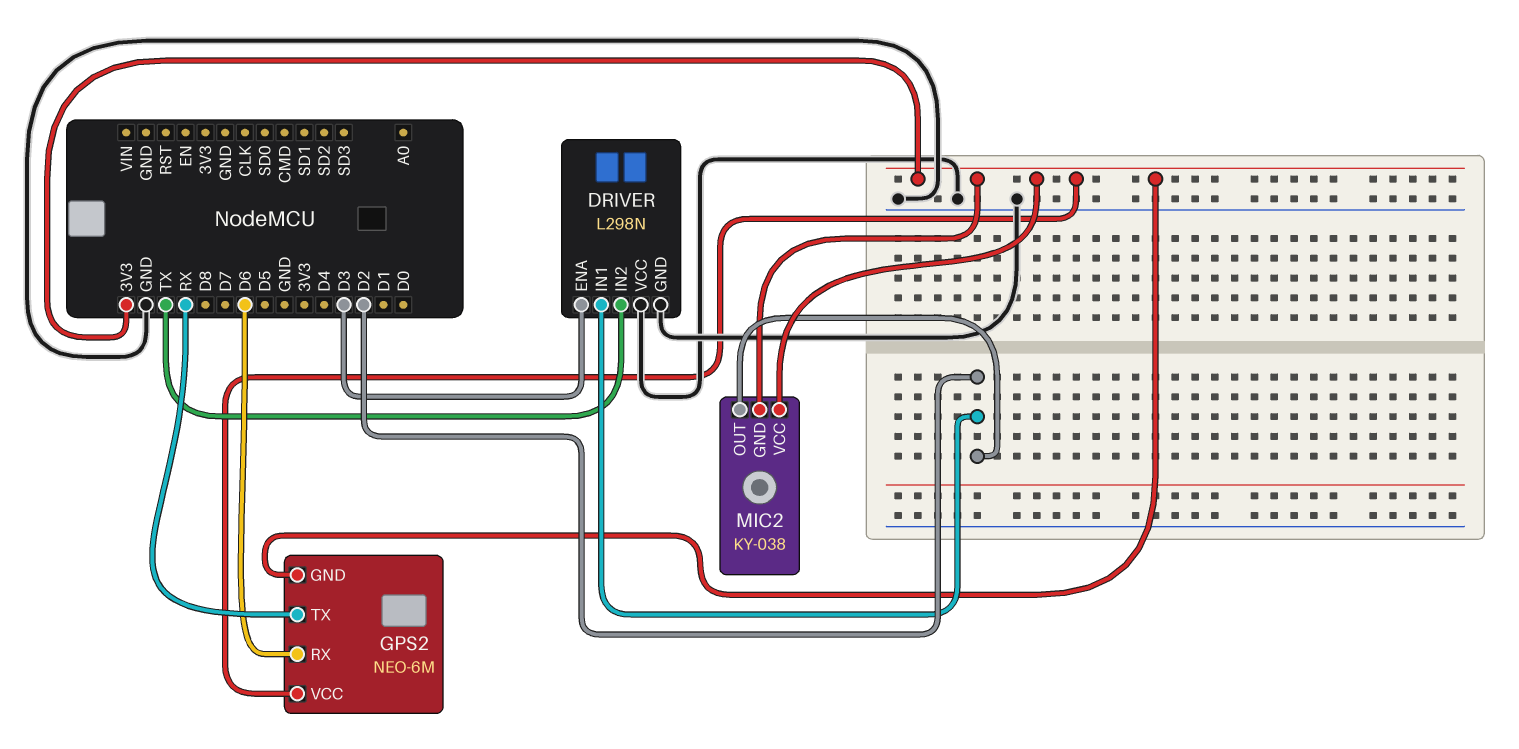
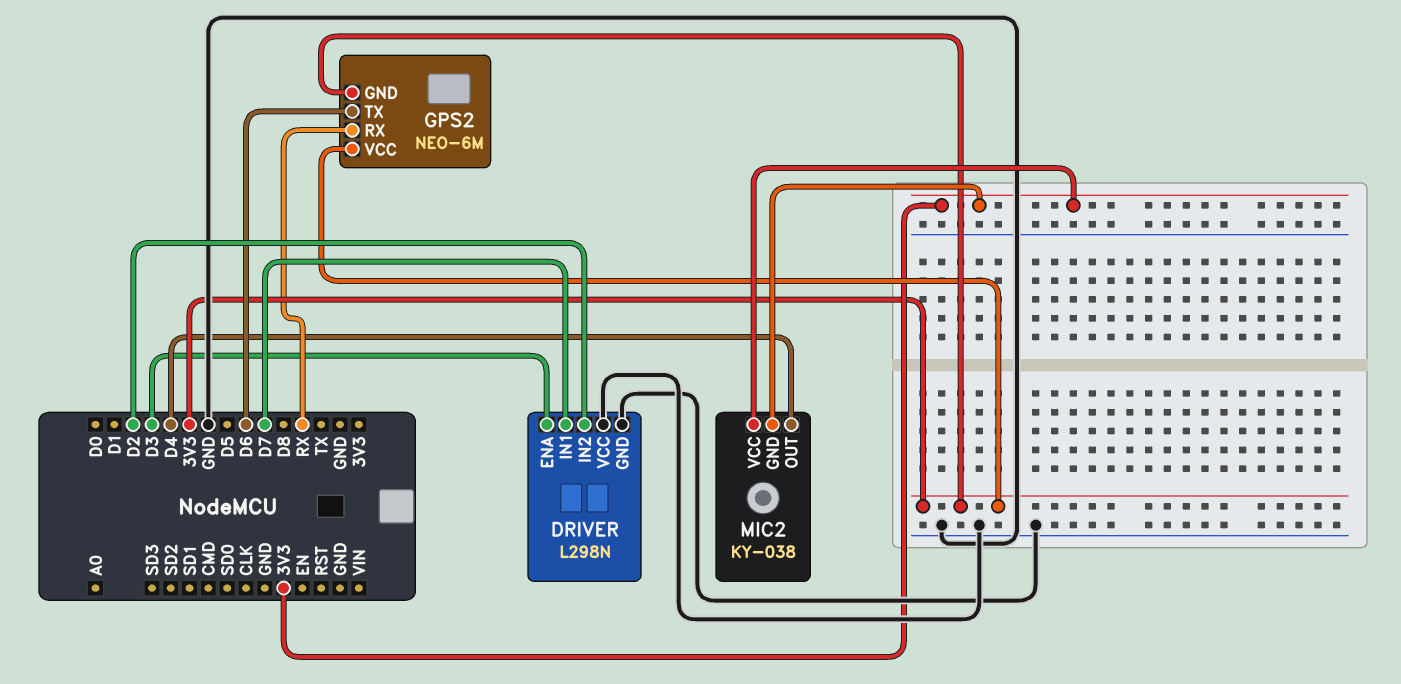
DRIVER pin IN1: D2 -> D7
DRIVER pin IN2: TX -> D2
GPS2 pin RX: D6 -> RX
GPS2 pin TX: RX -> D6
MIC2 pin OUT: D2 -> D4

